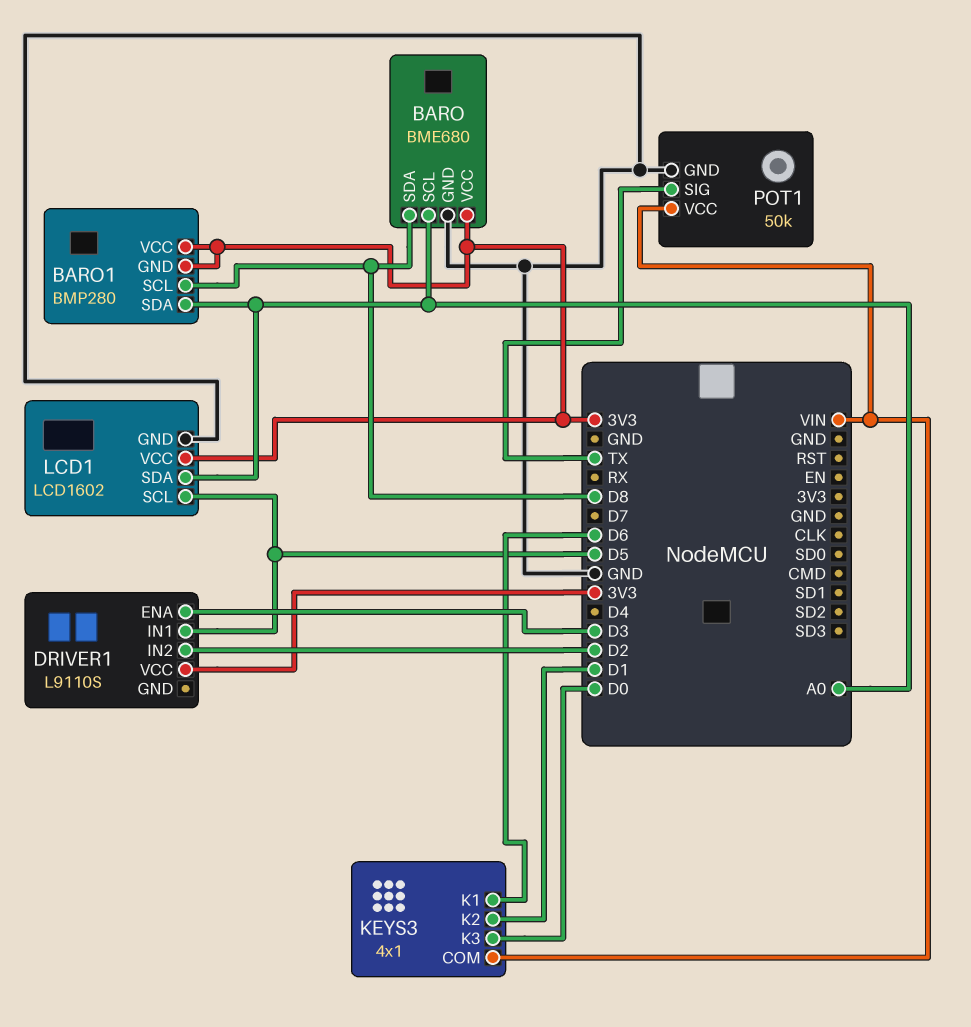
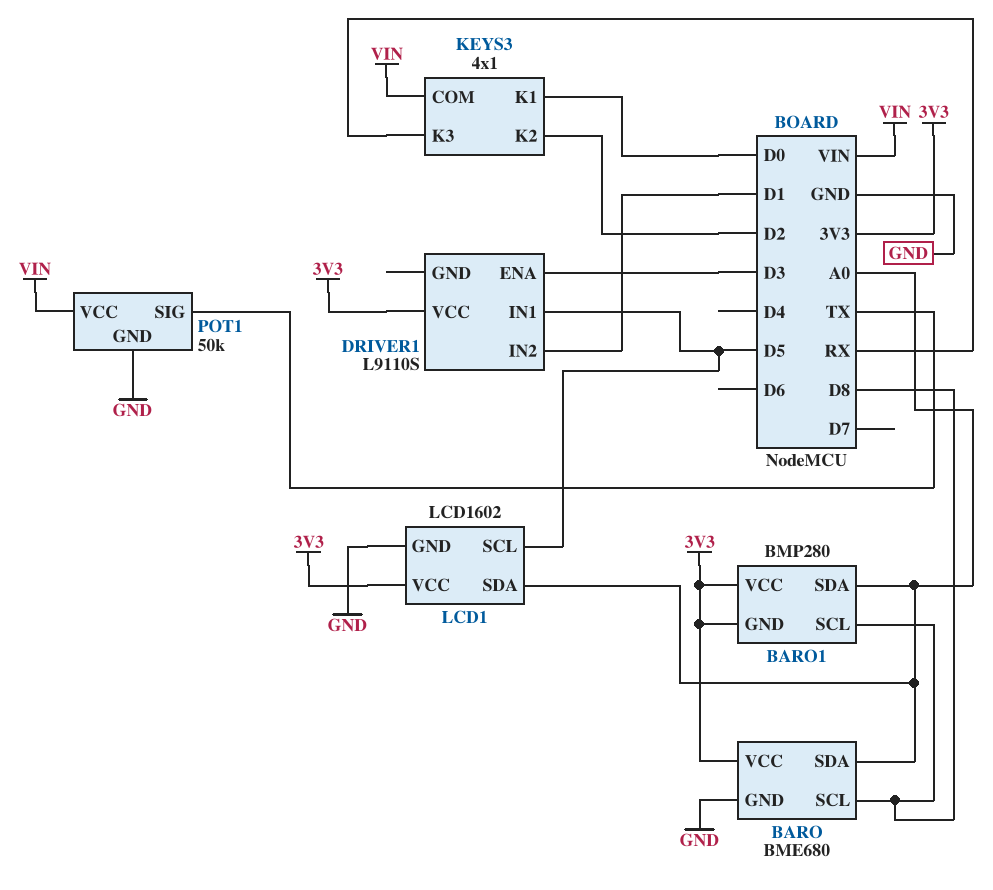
BARO pin SCL: A0 -> D8
BARO pin SDA: D8 -> A0
DRIVER1 pin IN2: D2 -> D1
KEYS3 pin K1: D6 -> D0
KEYS3 pin K2: D1 -> D2
KEYS3 pin K3: D0 -> RX

